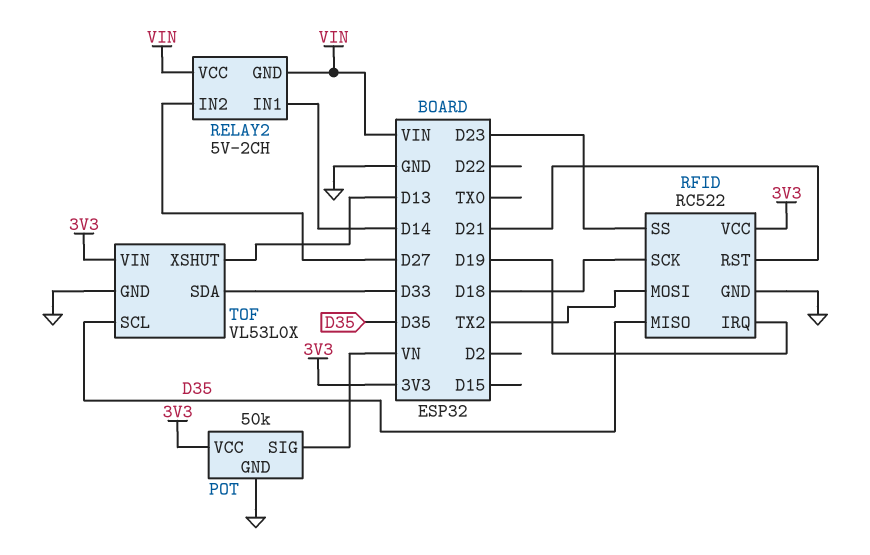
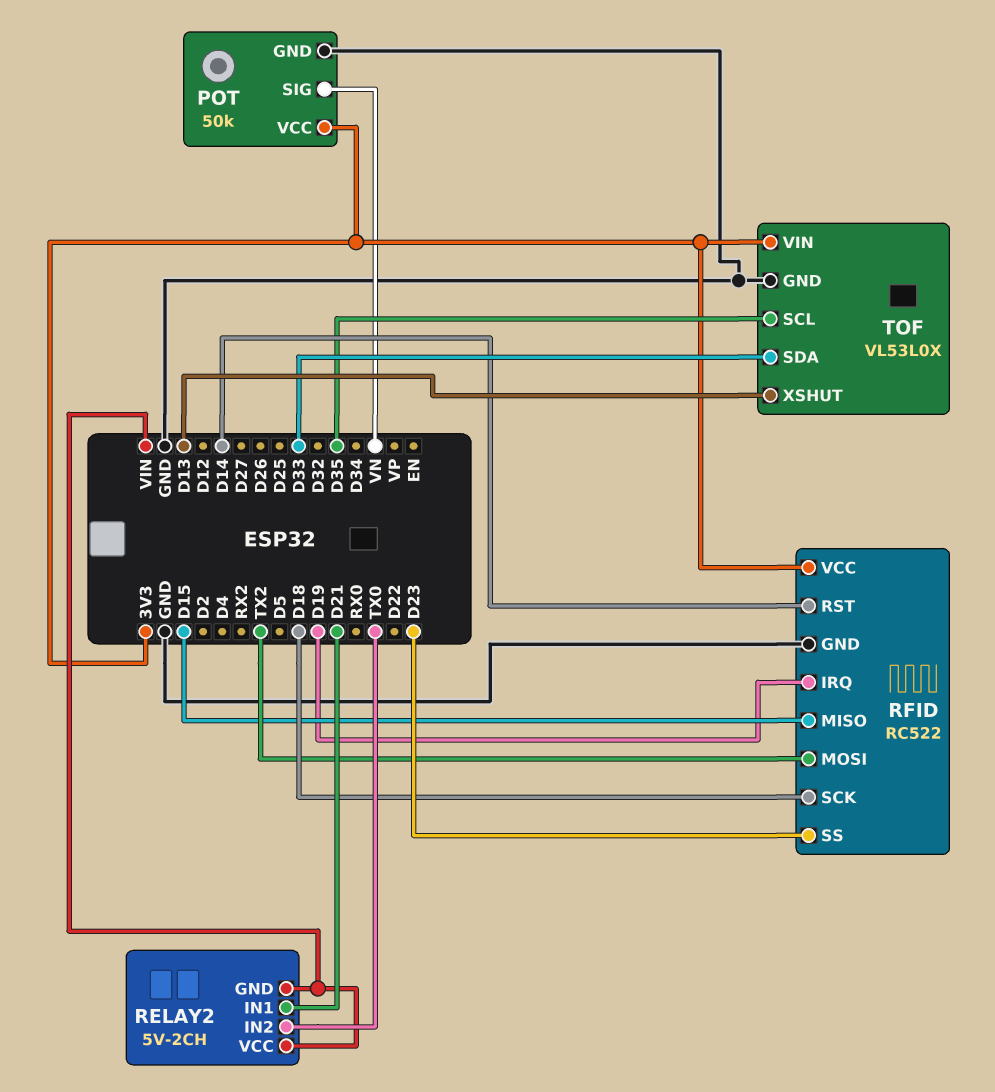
RELAY2 pin IN1: D14 -> D21
RELAY2 pin IN2: D27 -> TX0
RFID pin MISO: D35 -> D15
RFID pin RST: D21 -> D14

